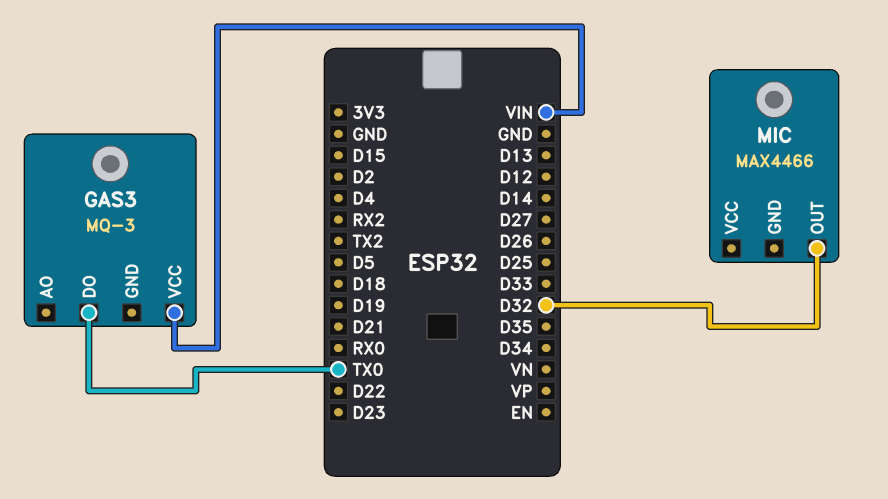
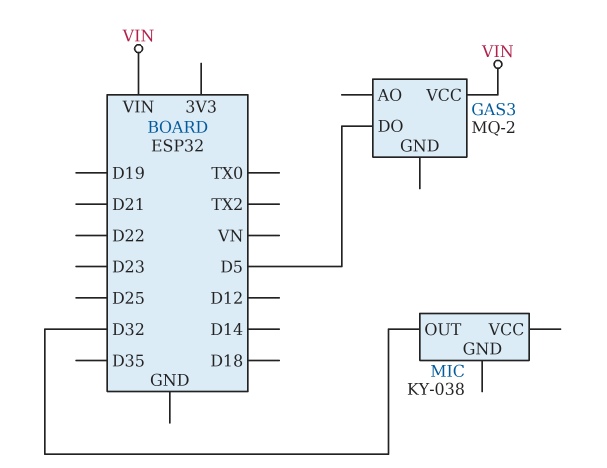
GAS3: MQ-3 -> MQ-2
GAS3 pin DO: TX0 -> D5
MIC: MAX4466 -> KY-038

